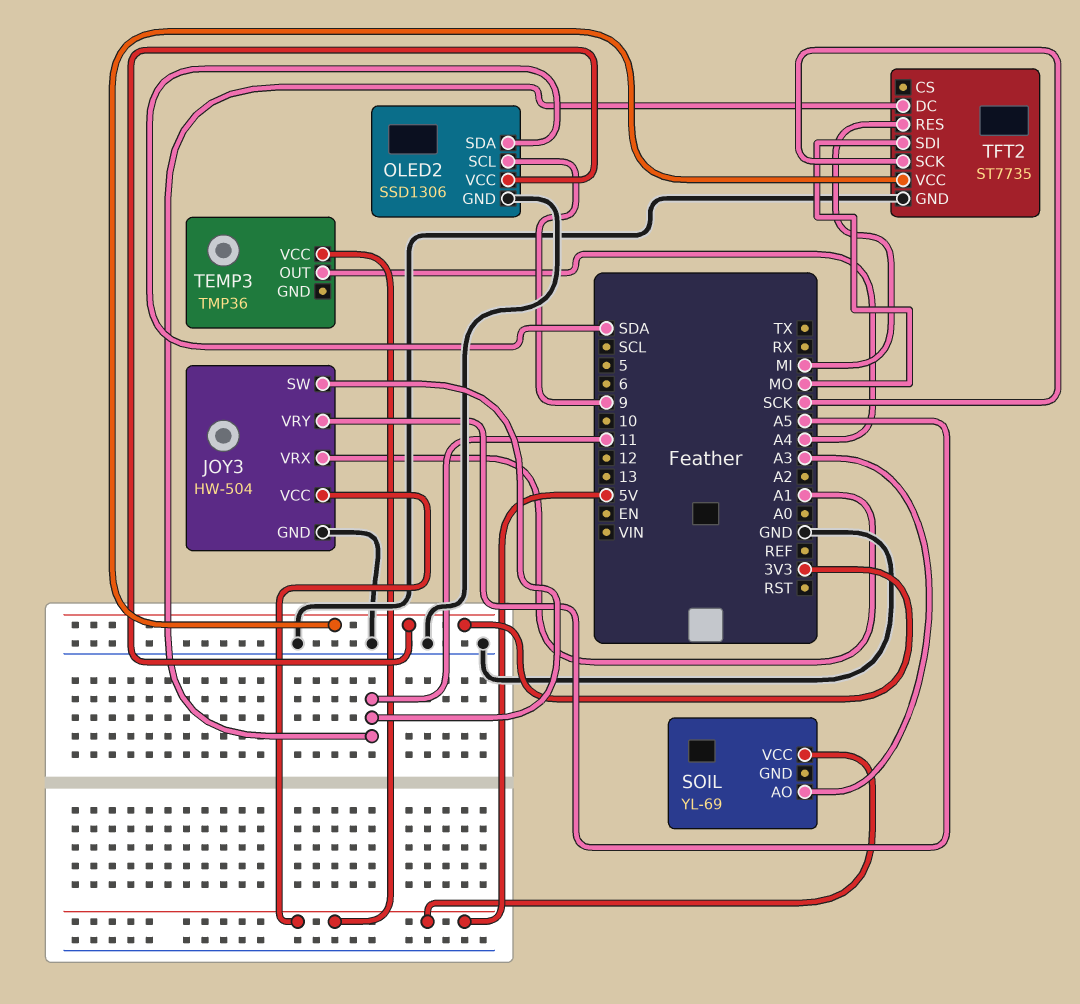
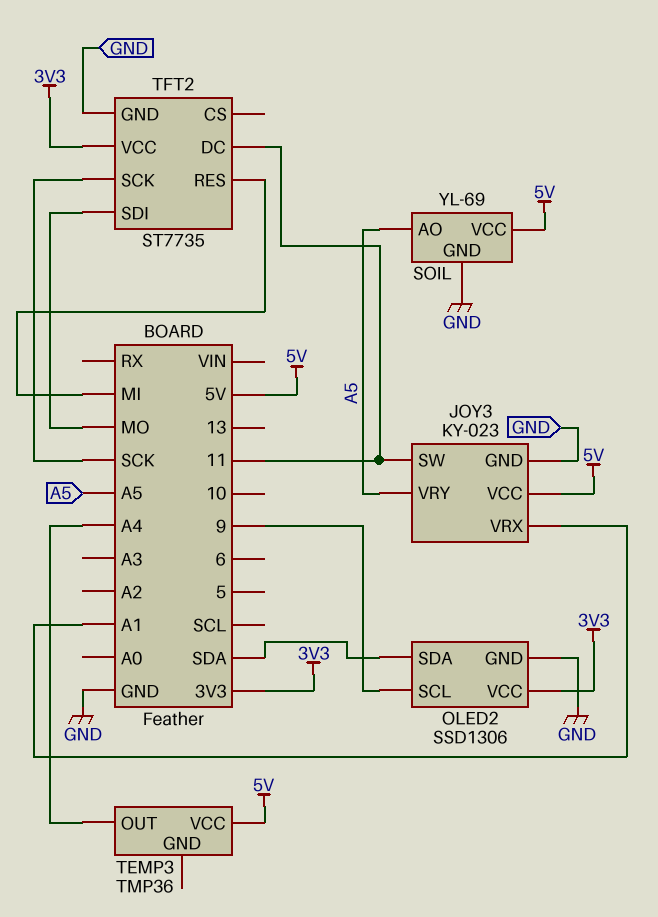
JOY3: HW-504 -> KY-023
SOIL pin AO: A3 -> A5
SOIL pin GND: none -> GND

